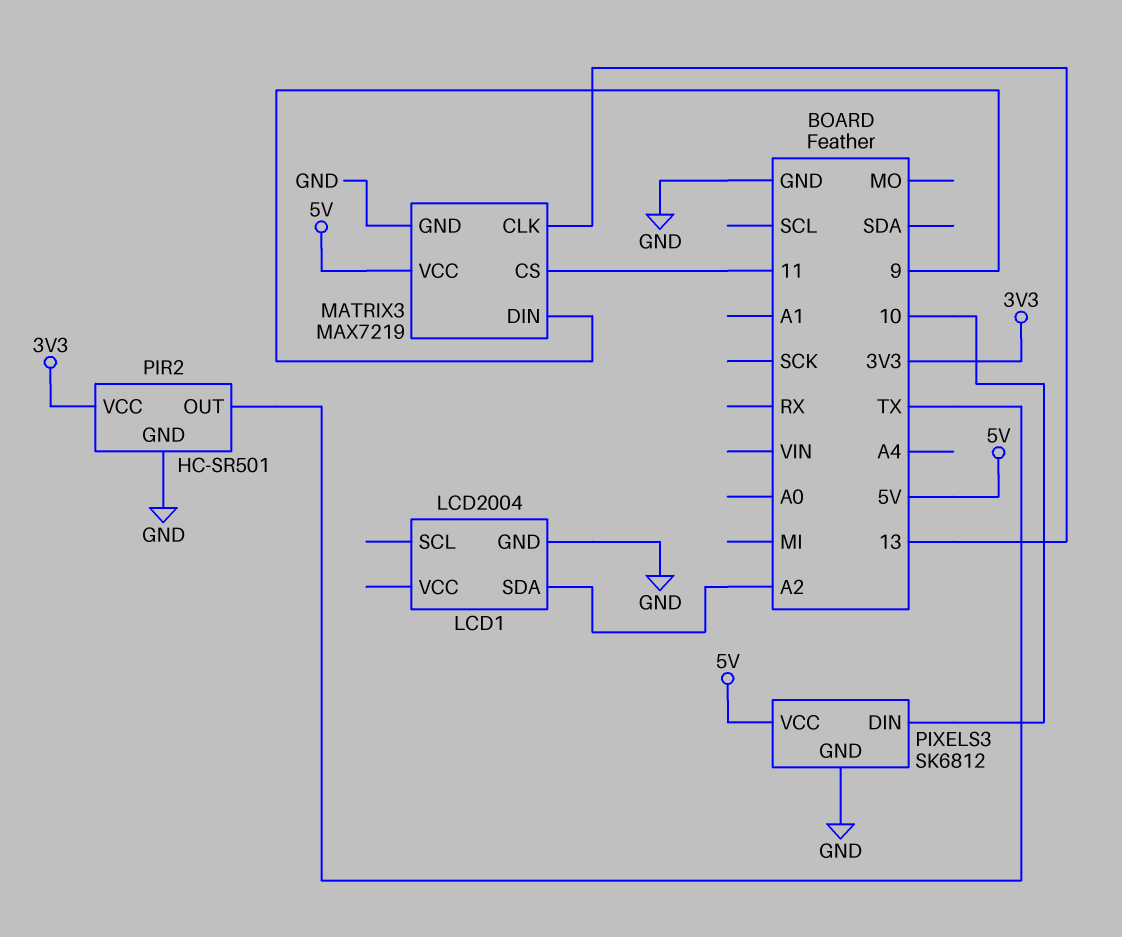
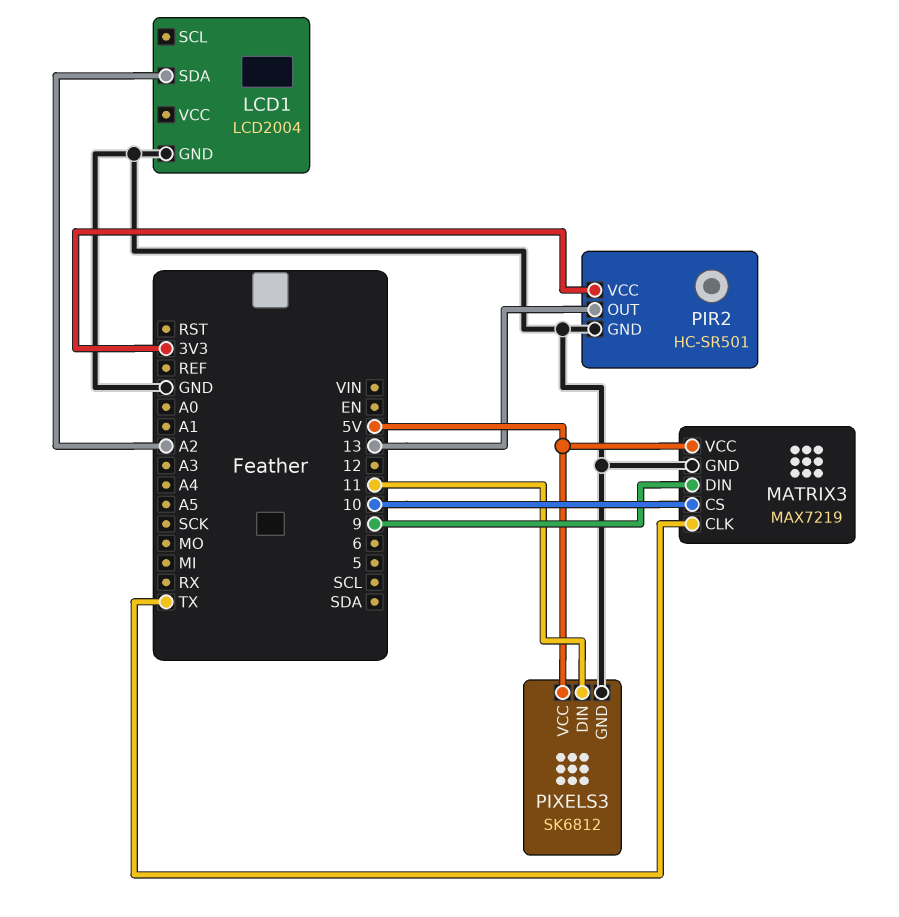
MATRIX3 pin CLK: 13 -> TX
MATRIX3 pin CS: 11 -> 10
PIR2 pin OUT: TX -> 13
PIXELS3 pin DIN: 10 -> 11

